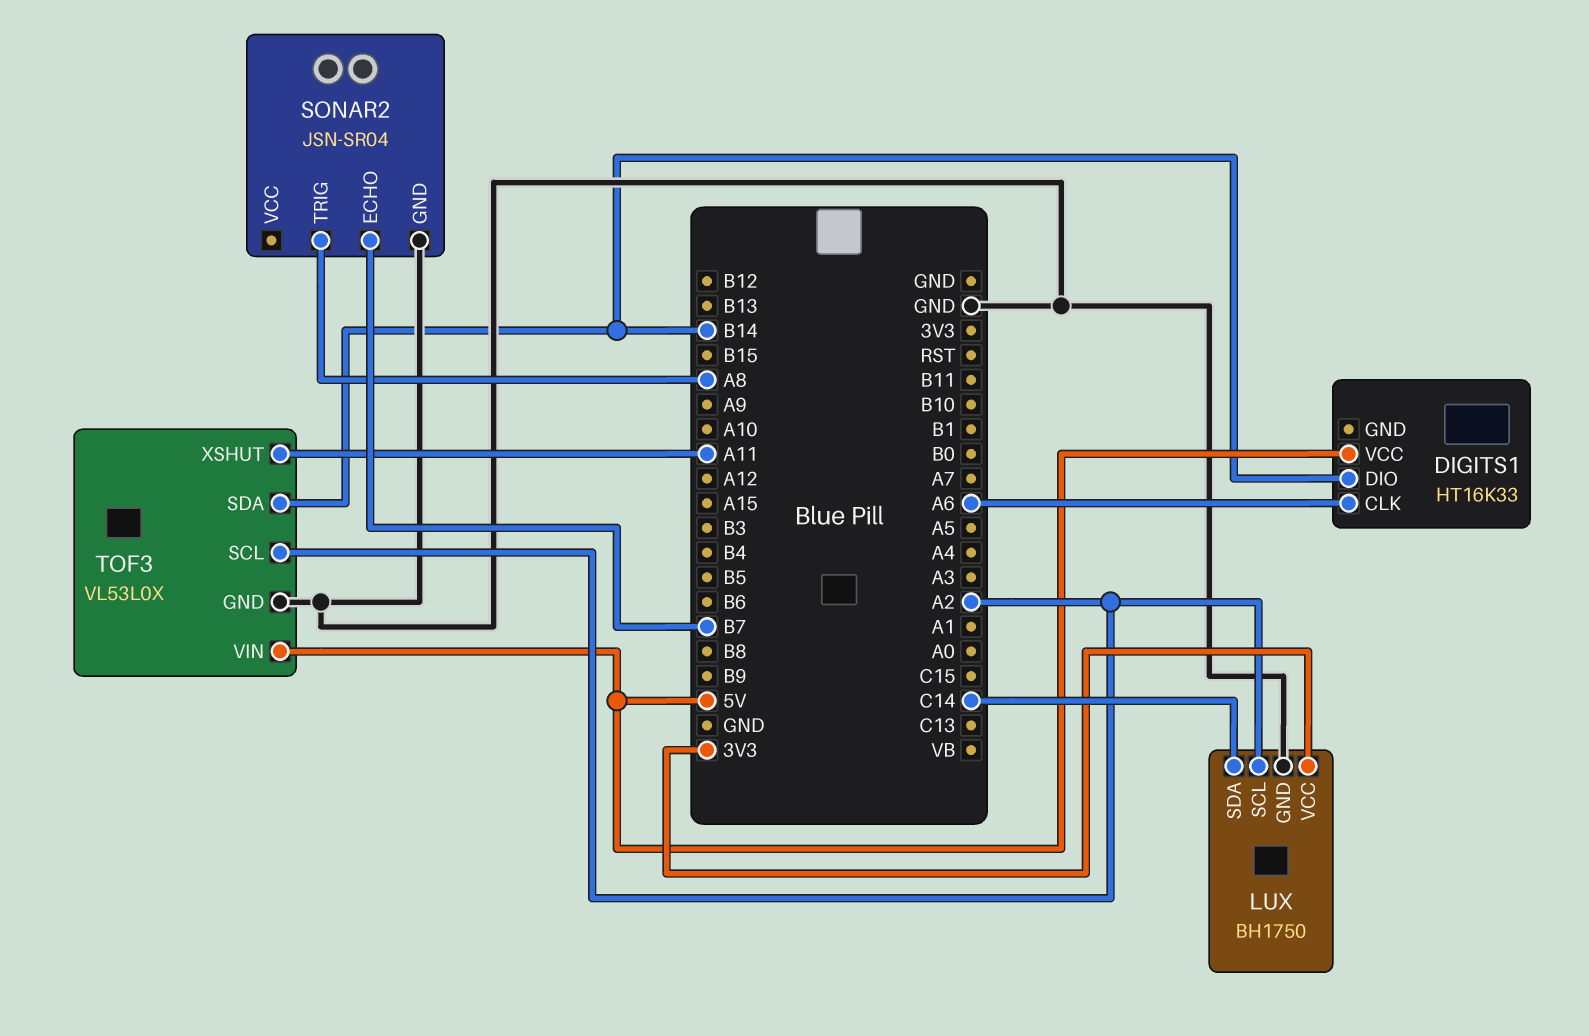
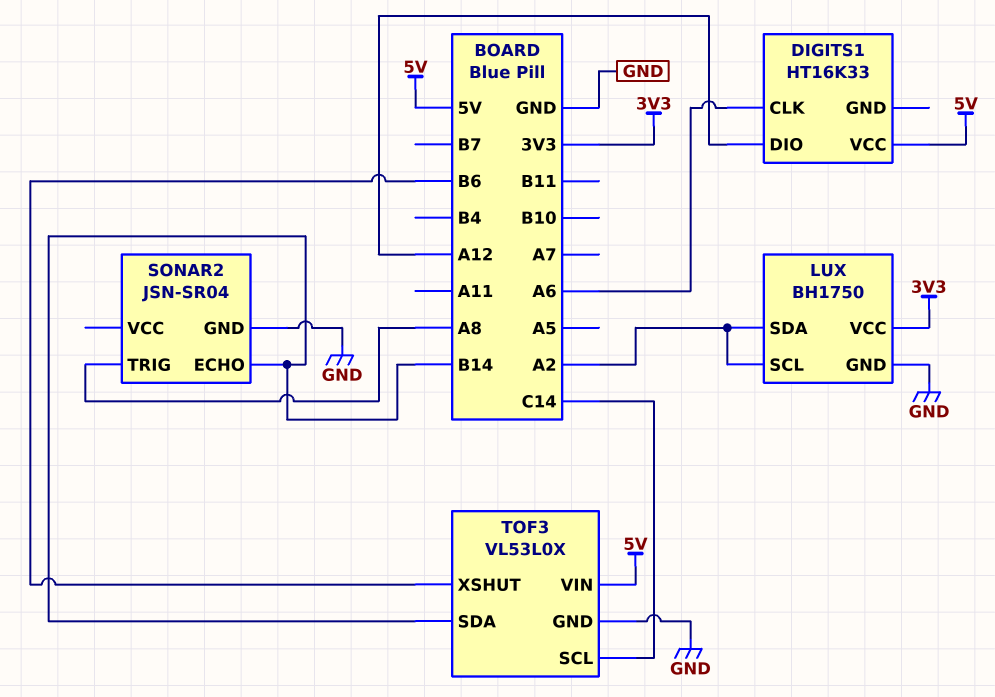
DIGITS1 pin DIO: B14 -> A12
LUX pin SDA: C14 -> A2
SONAR2 pin ECHO: B7 -> B14
TOF3 pin SCL: A2 -> C14
TOF3 pin XSHUT: A11 -> B6

